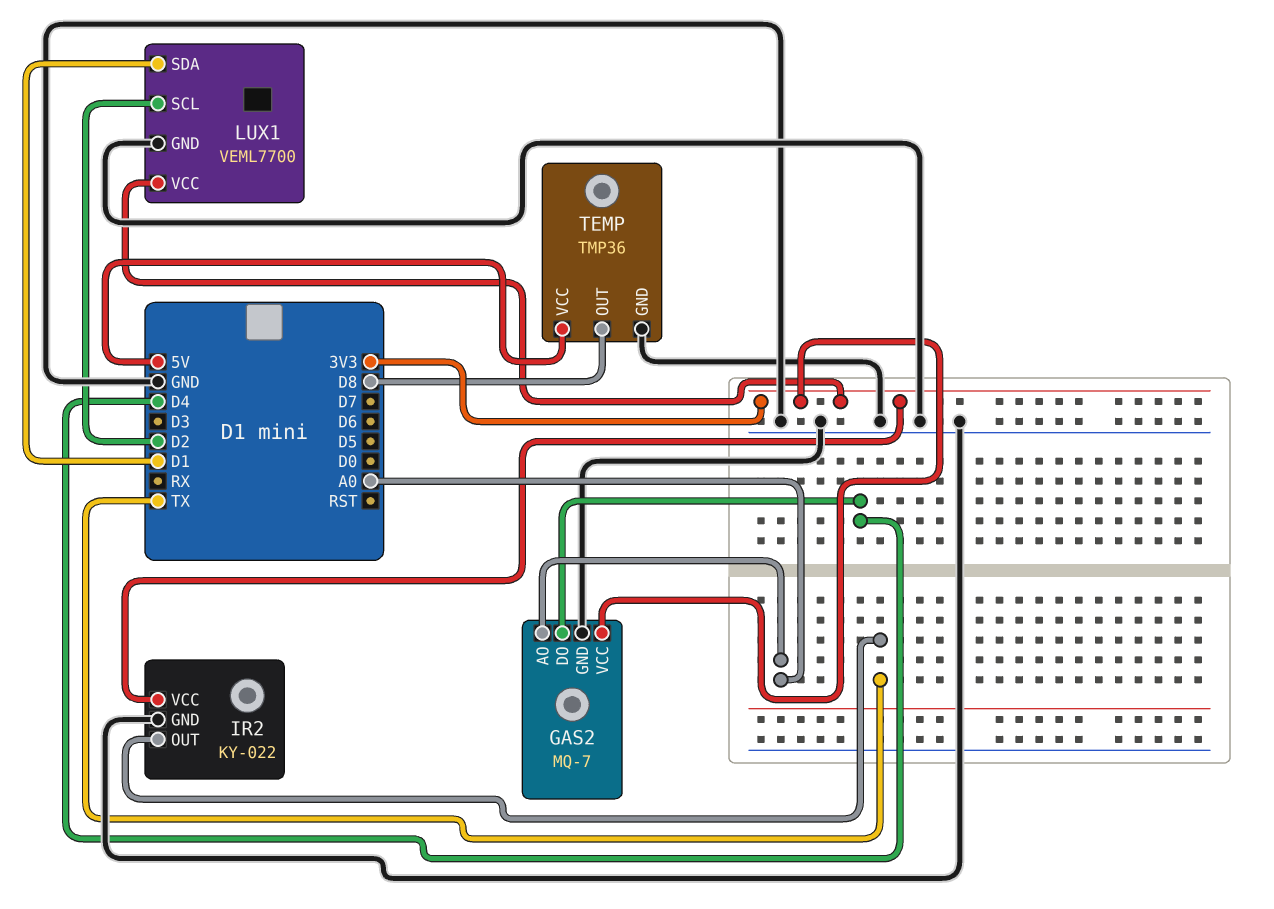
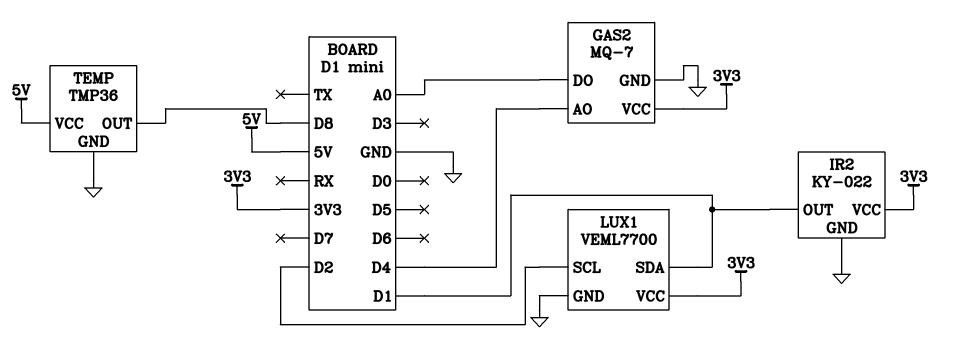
GAS2 pin AO: A0 -> D4
GAS2 pin DO: D4 -> A0
IR2 pin OUT: TX -> D1

